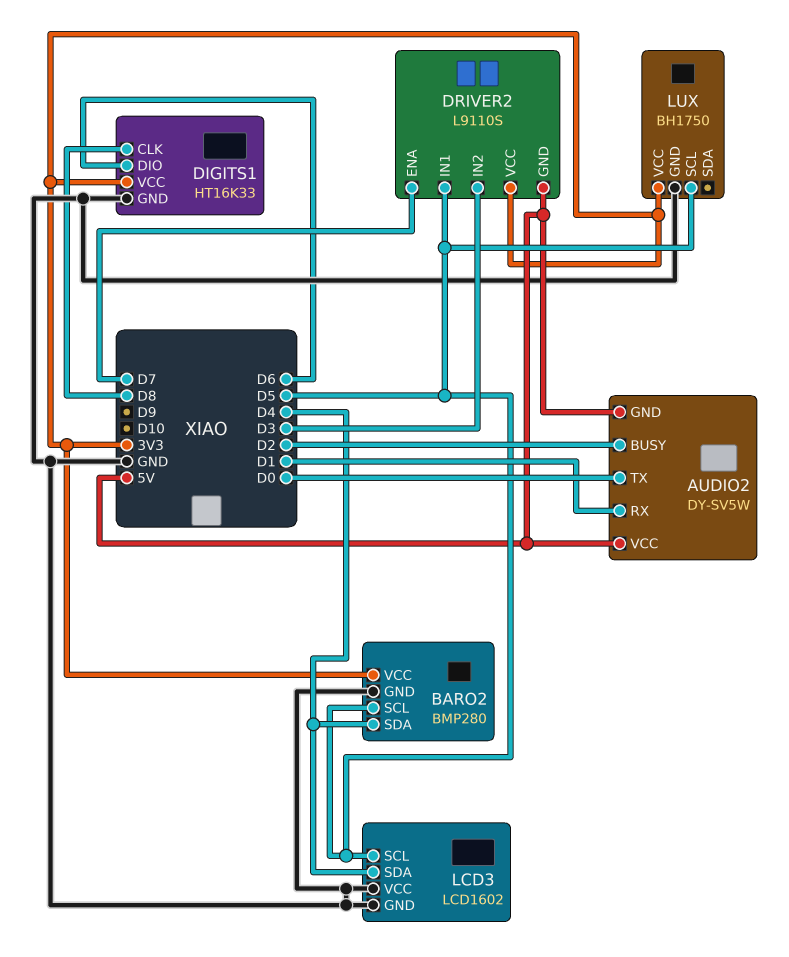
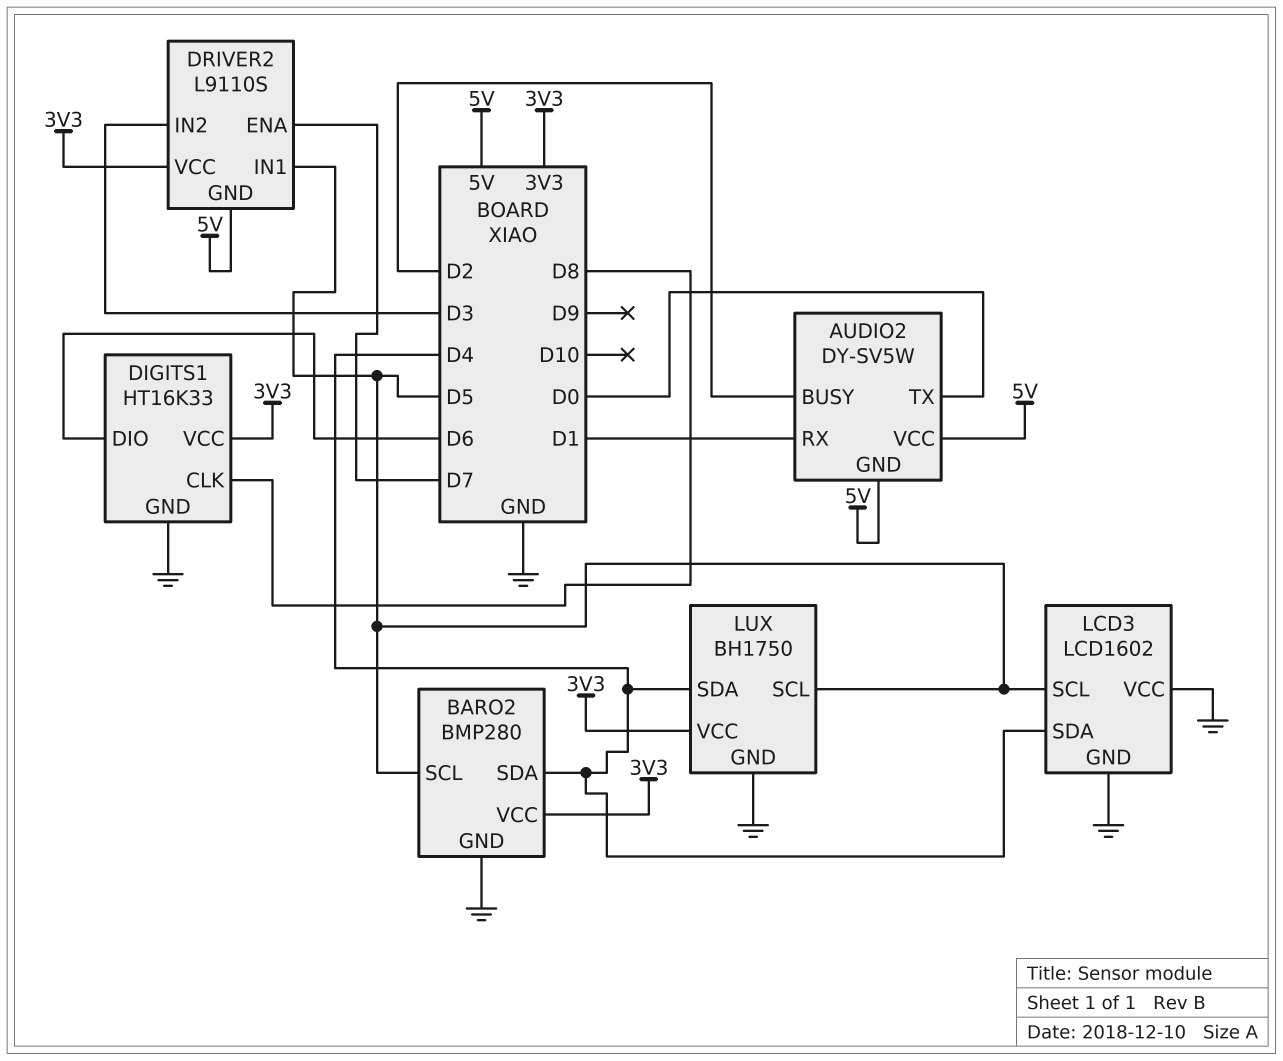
LUX pin SDA: none -> D4

